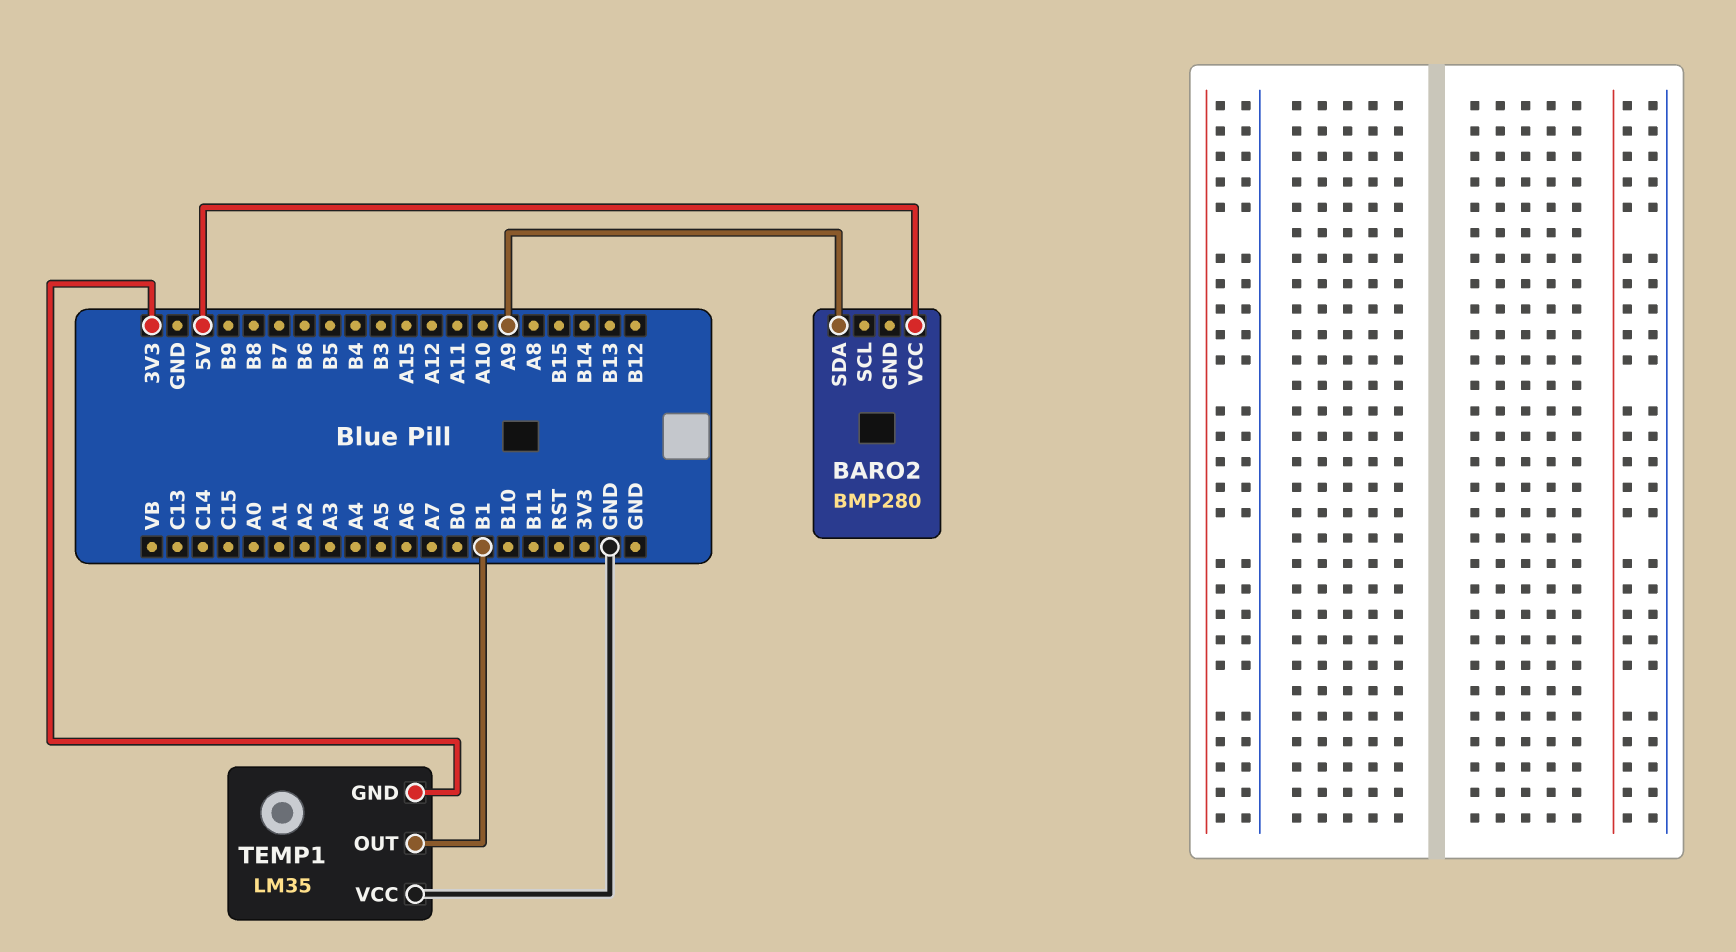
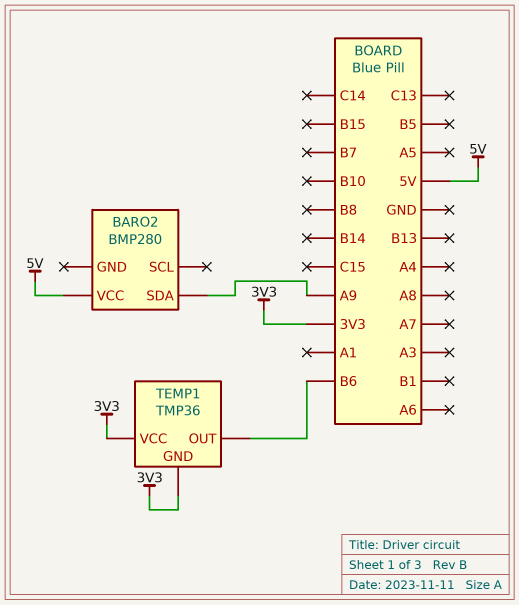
TEMP1: LM35 -> TMP36
TEMP1 pin OUT: B1 -> B6
TEMP1 pin VCC: GND -> 3V3

